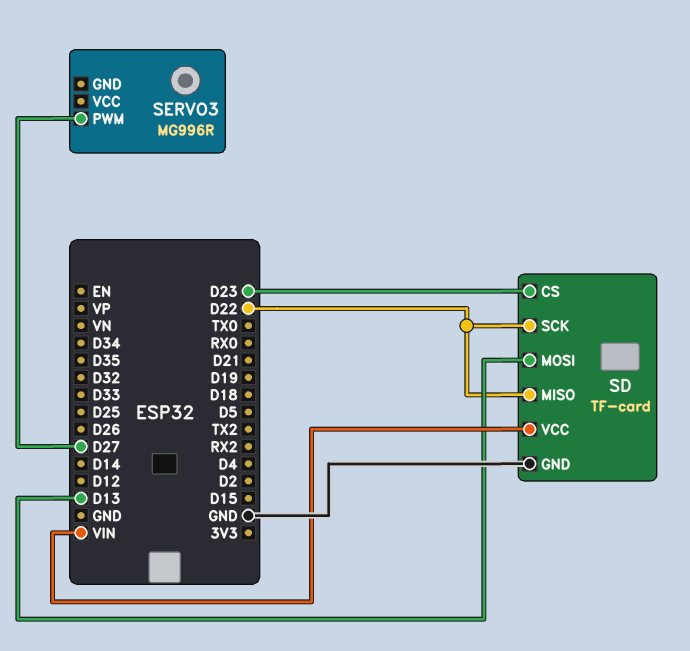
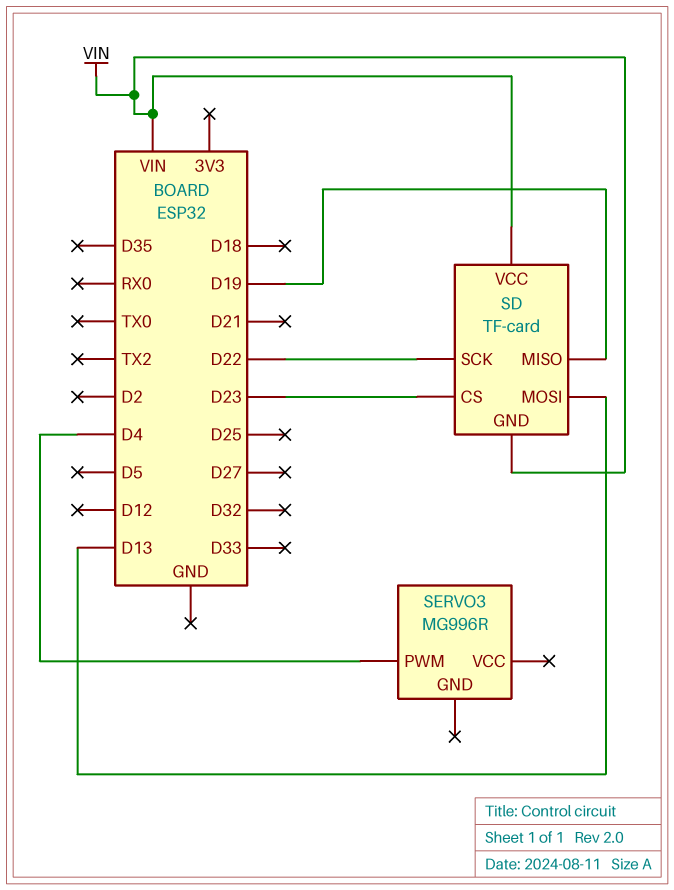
SD pin GND: GND -> VIN
SD pin MISO: D22 -> D19
SERVO3 pin PWM: D27 -> D4

